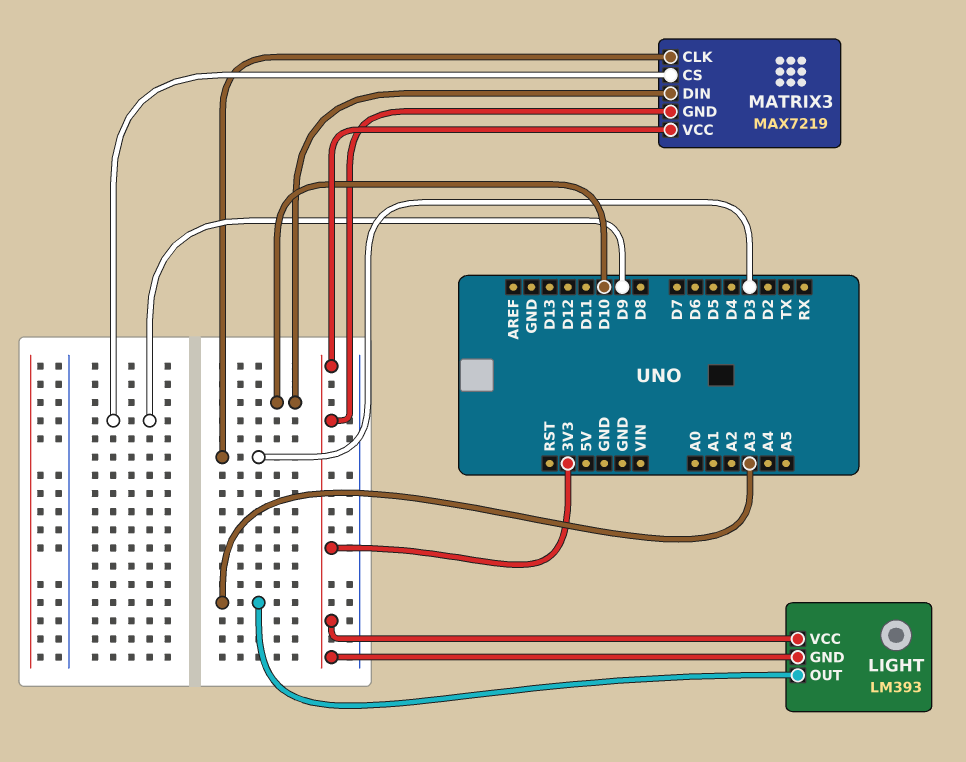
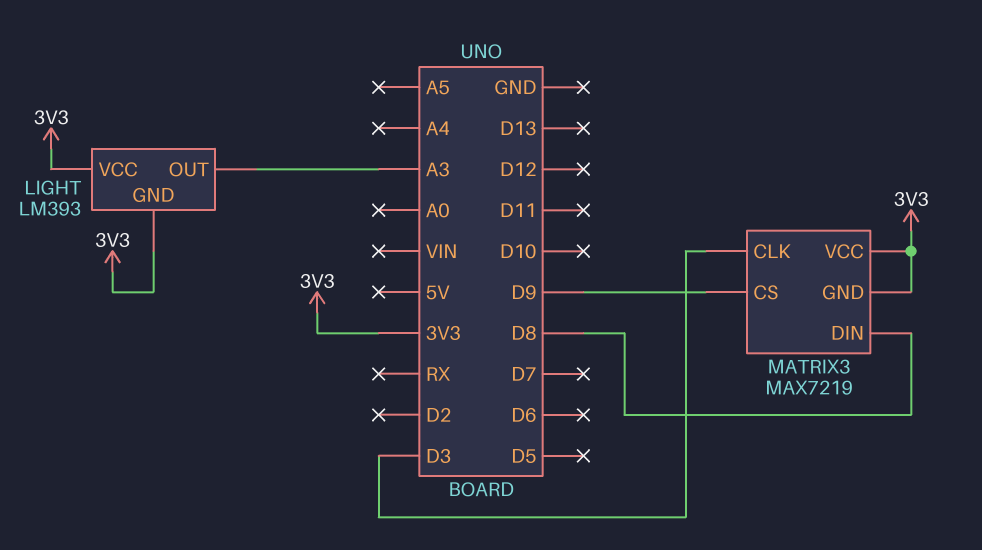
MATRIX3 pin DIN: D10 -> D8

